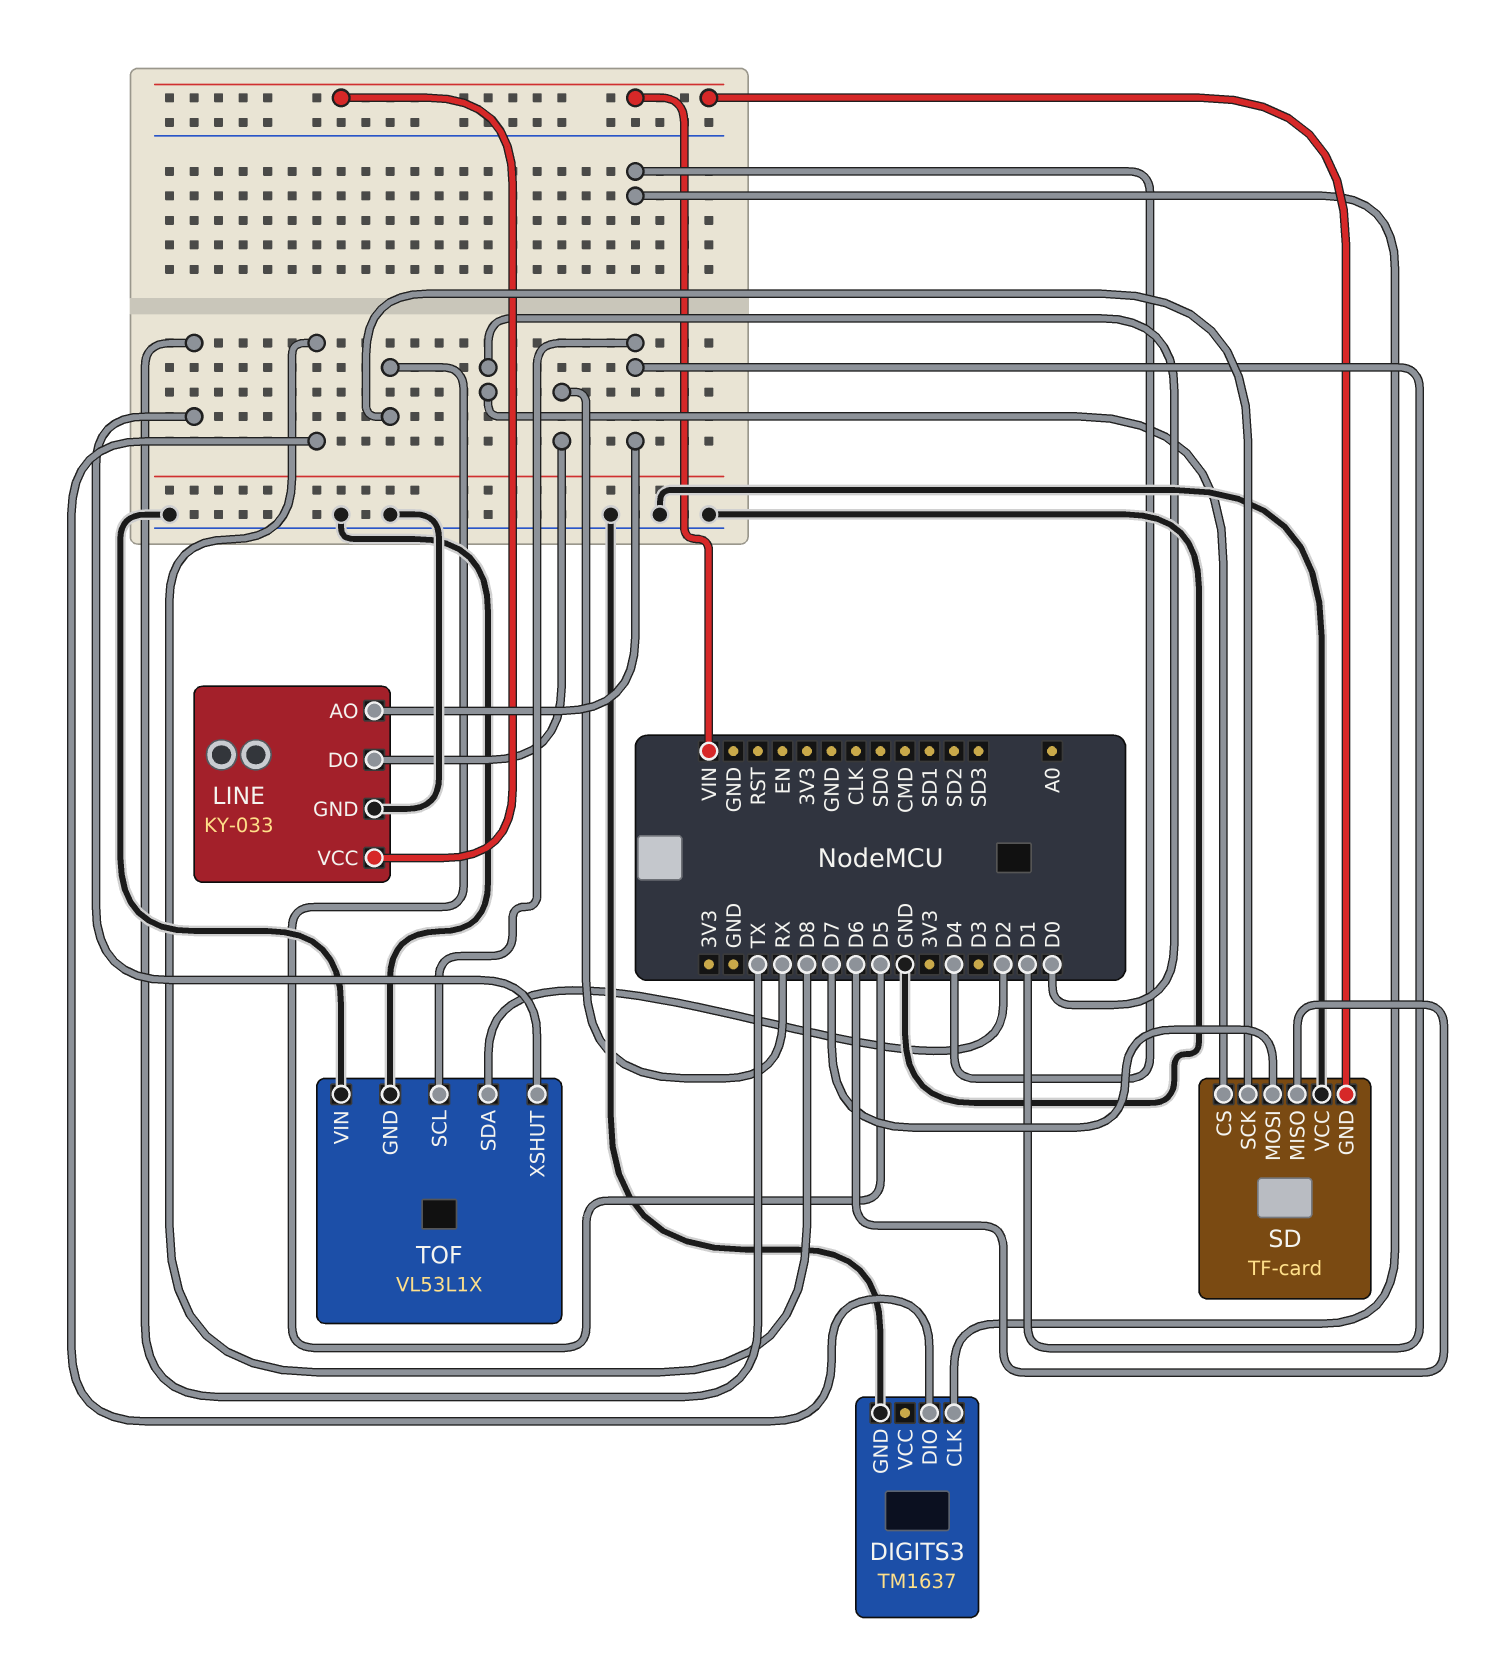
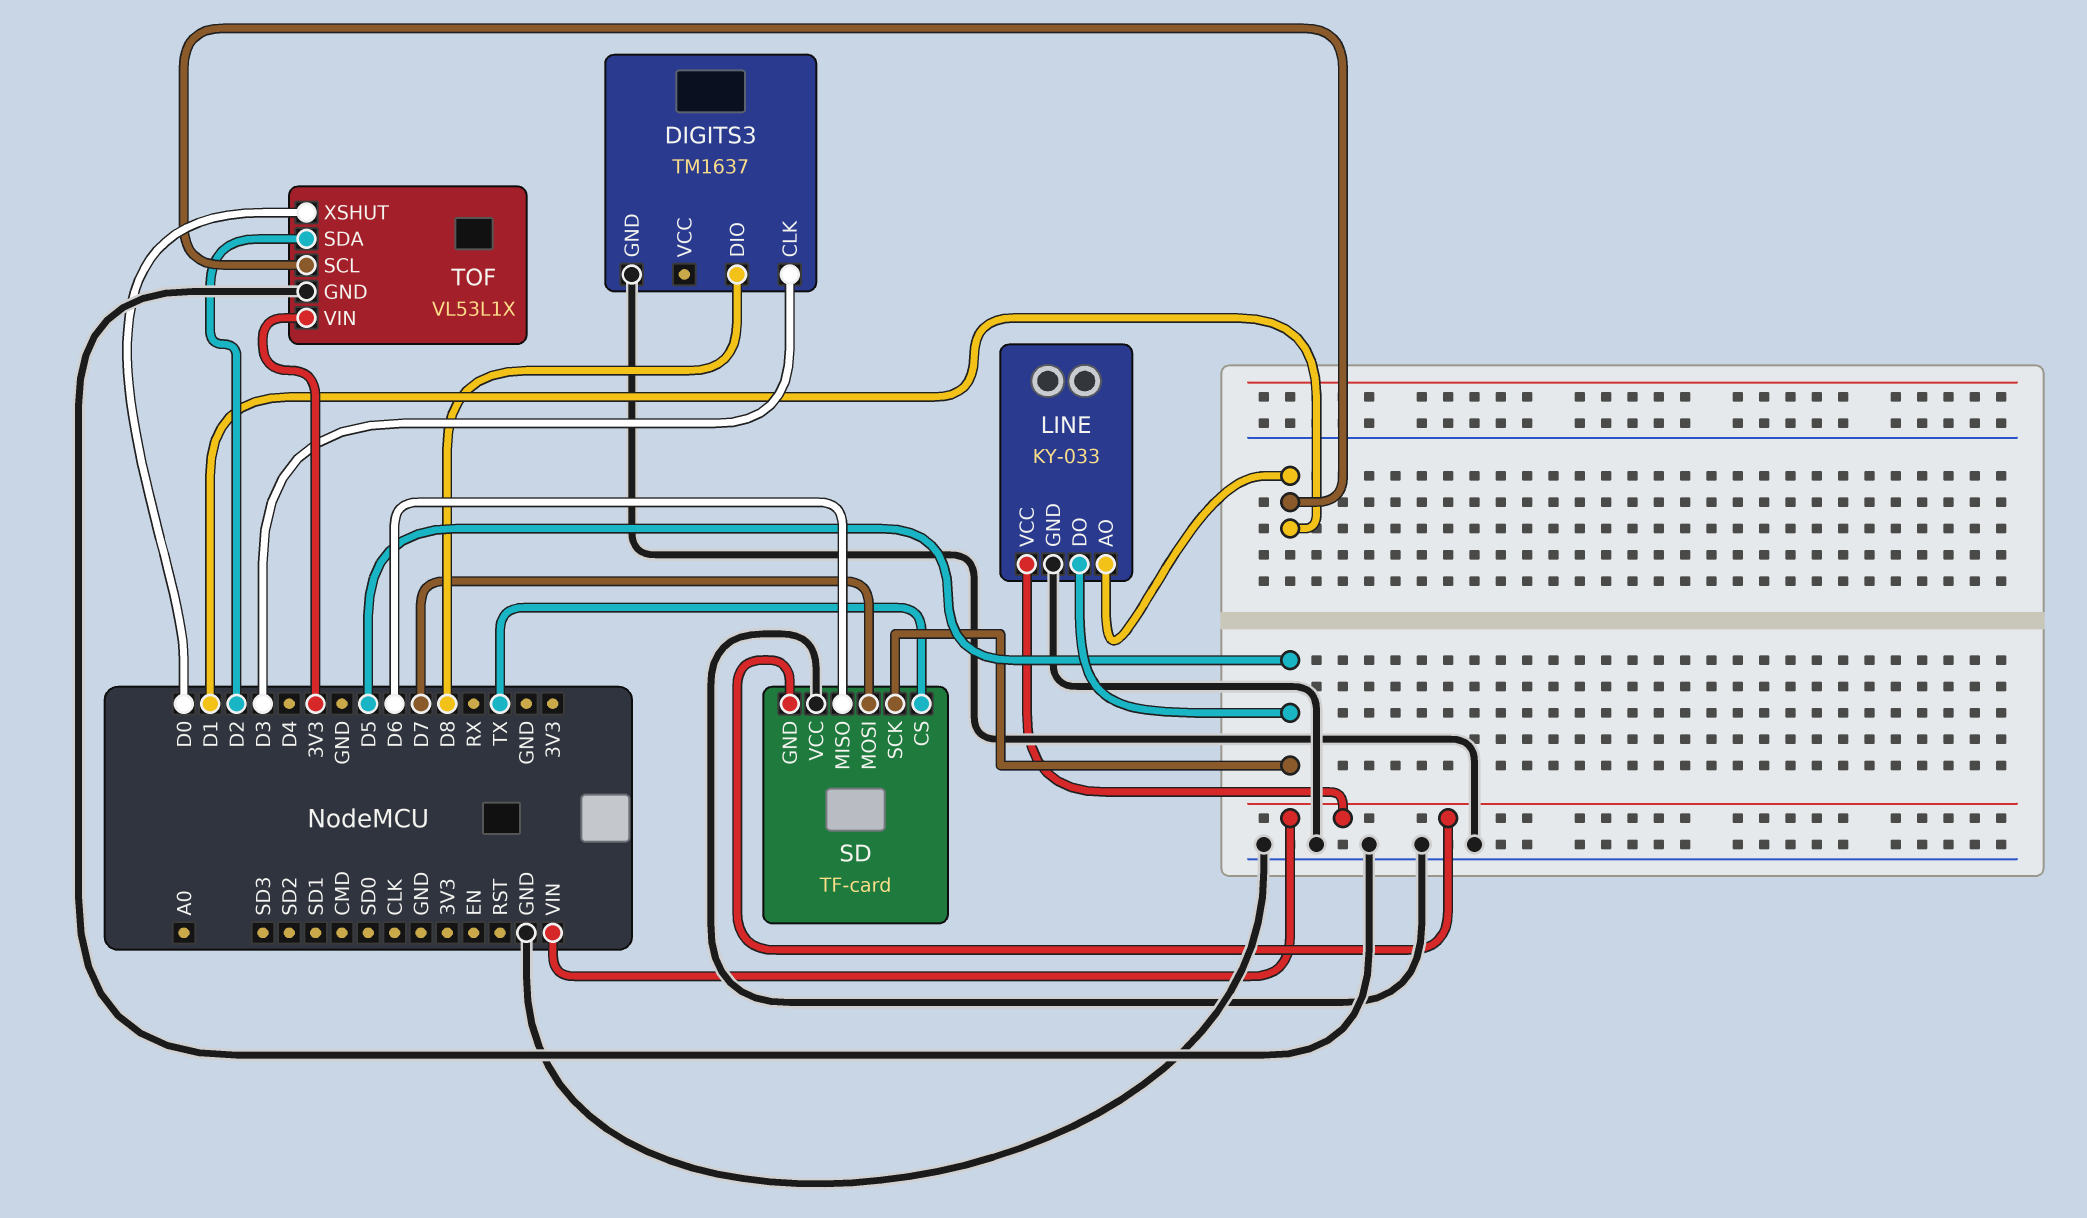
DIGITS3 pin CLK: D4 -> D3
LINE pin DO: RX -> D5
SD pin CS: D0 -> TX
TOF pin VIN: GND -> 3V3
TOF pin XSHUT: TX -> D0

